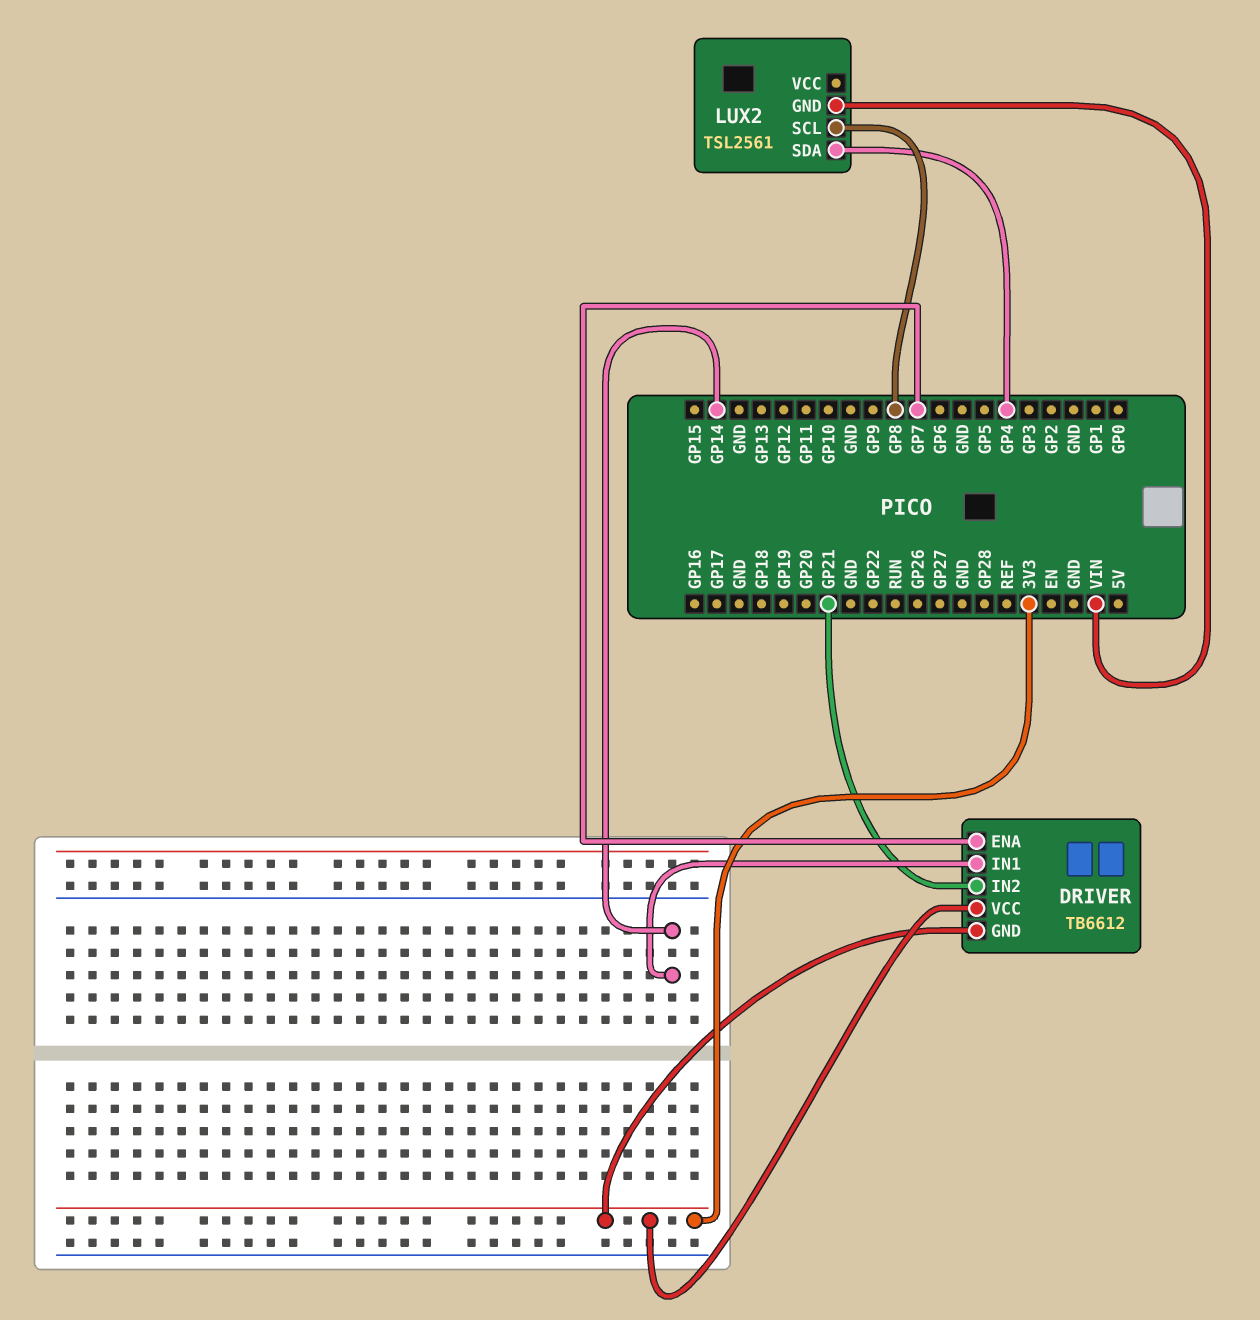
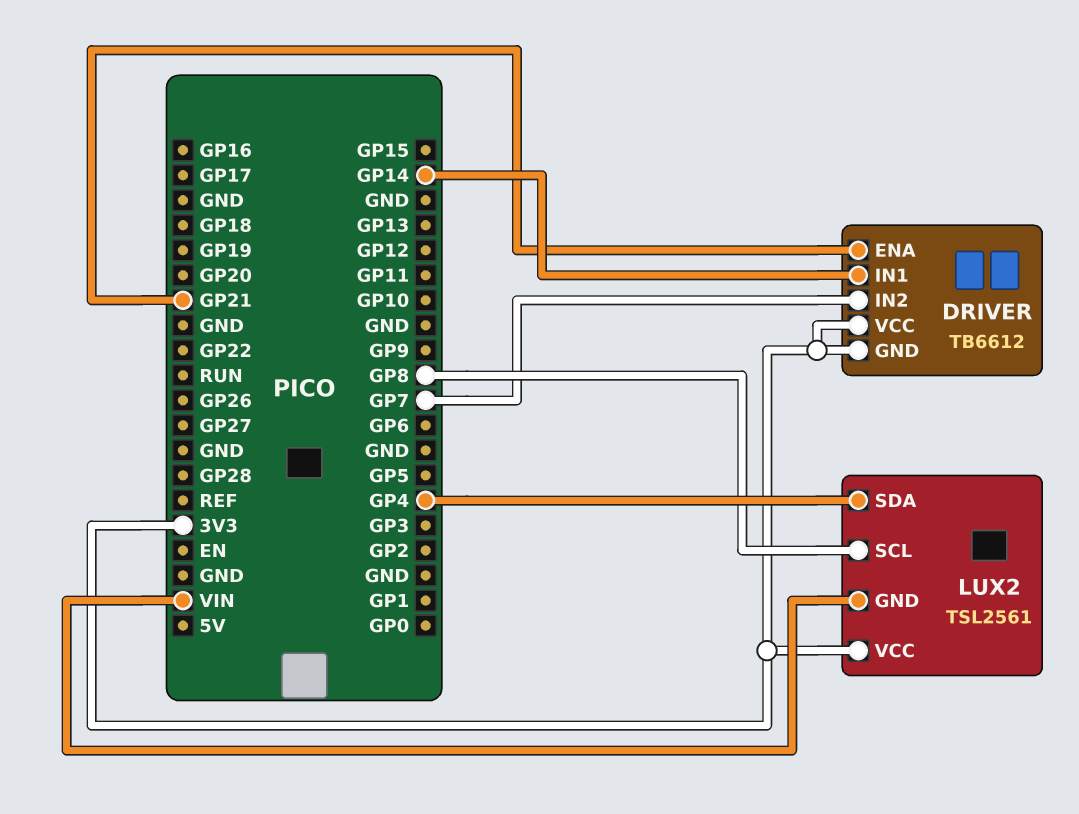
DRIVER pin ENA: GP7 -> GP21
DRIVER pin IN2: GP21 -> GP7
LUX2 pin VCC: none -> 3V3

